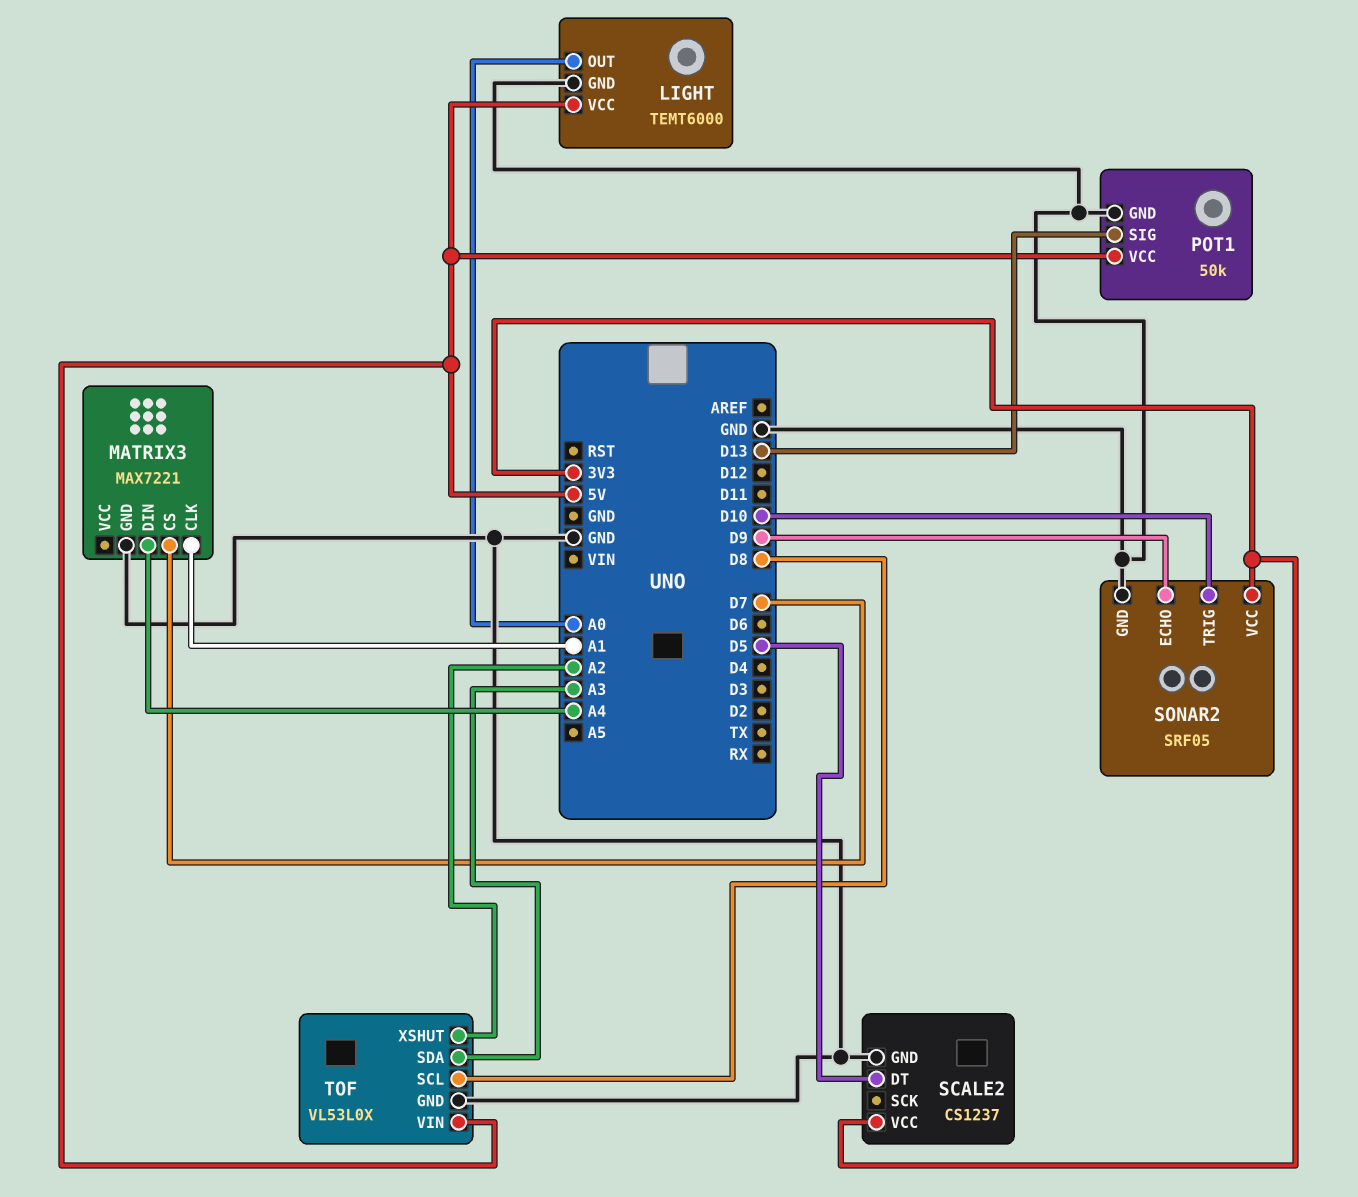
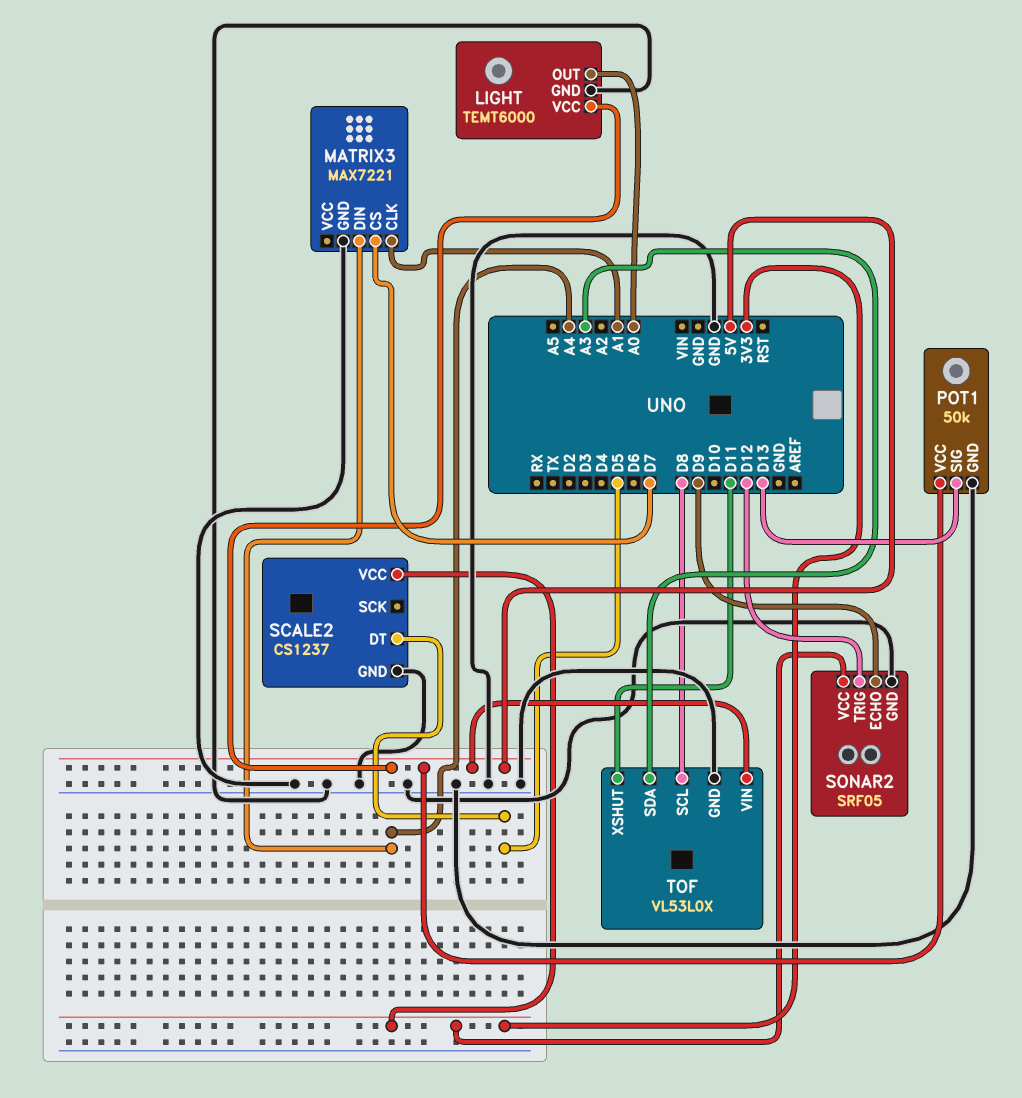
SONAR2 pin TRIG: D10 -> D12
TOF pin XSHUT: A2 -> D11

